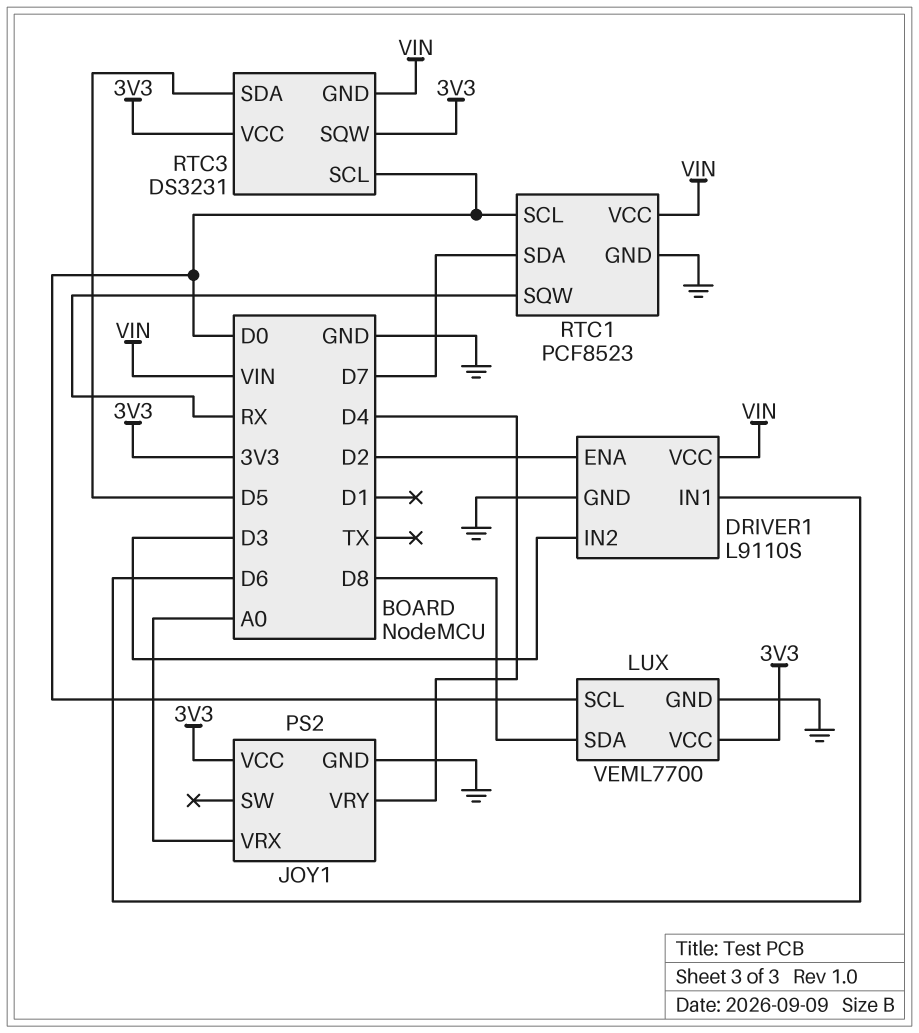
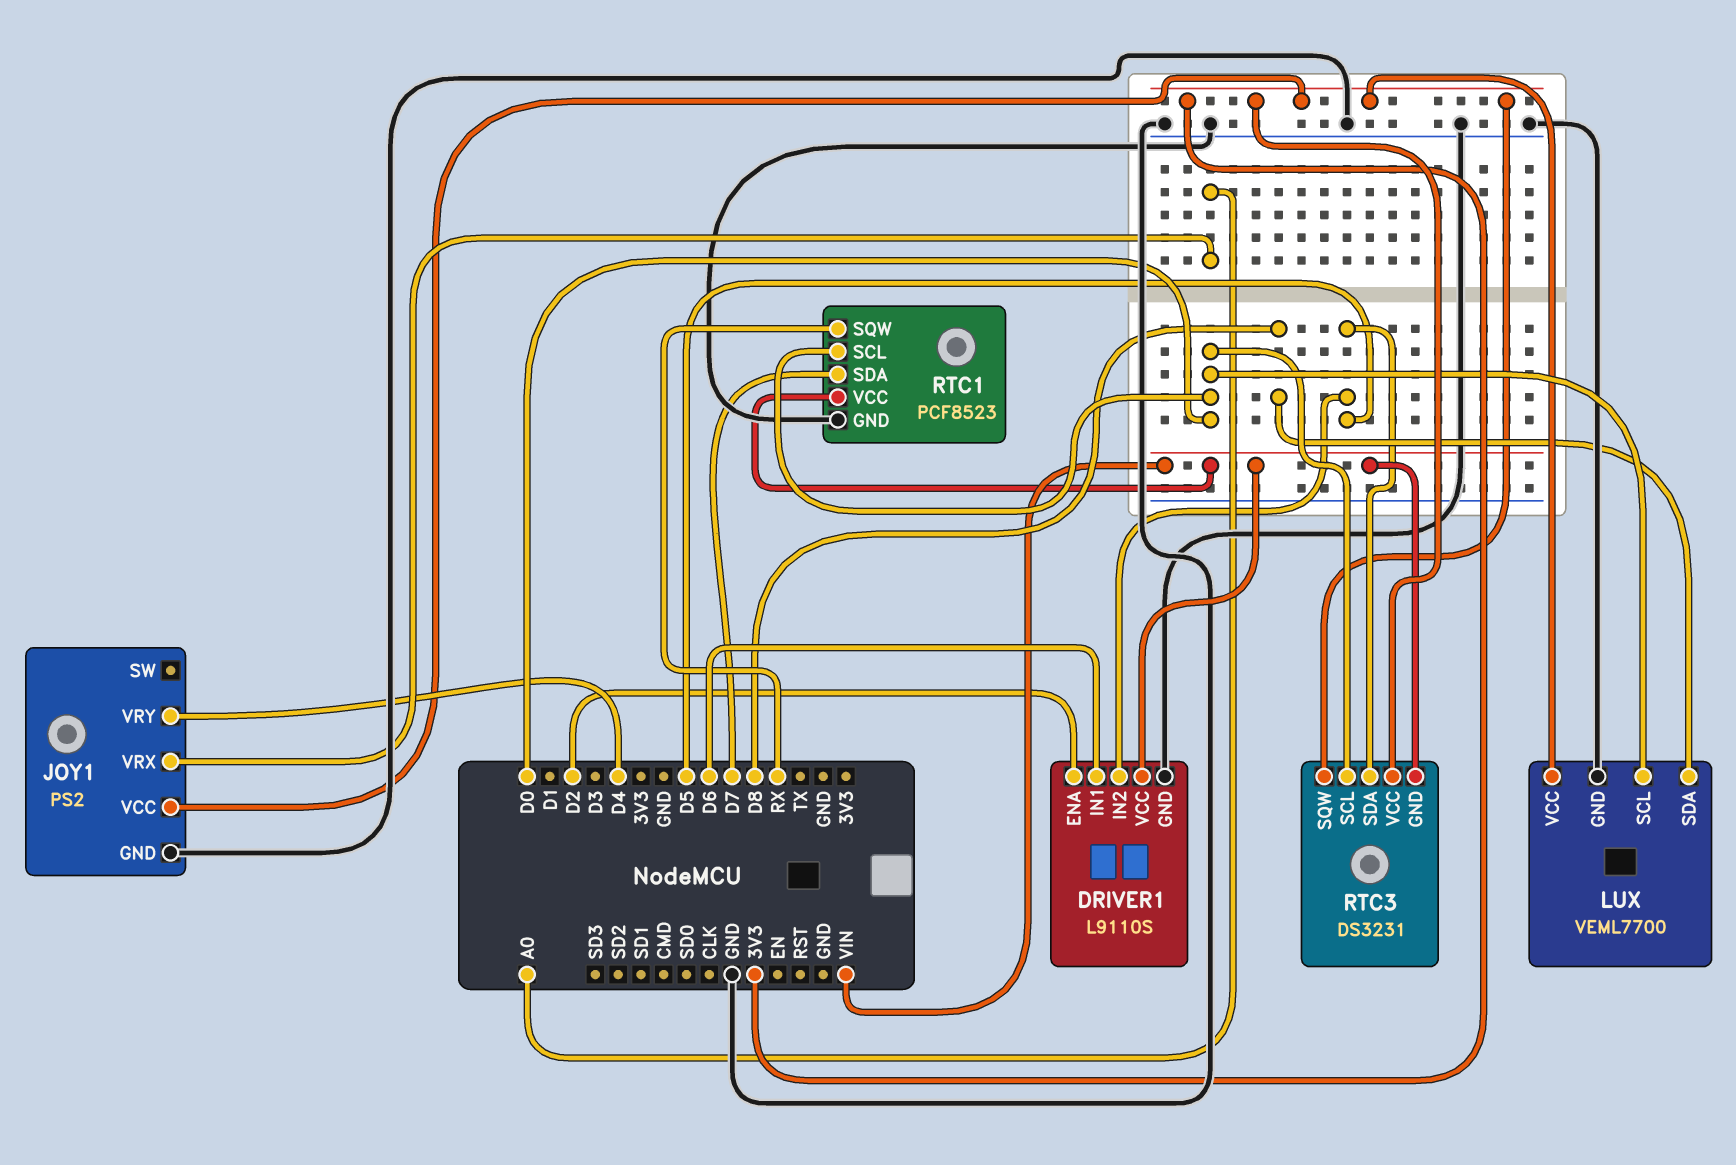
DRIVER1 pin IN2: D3 -> D5

